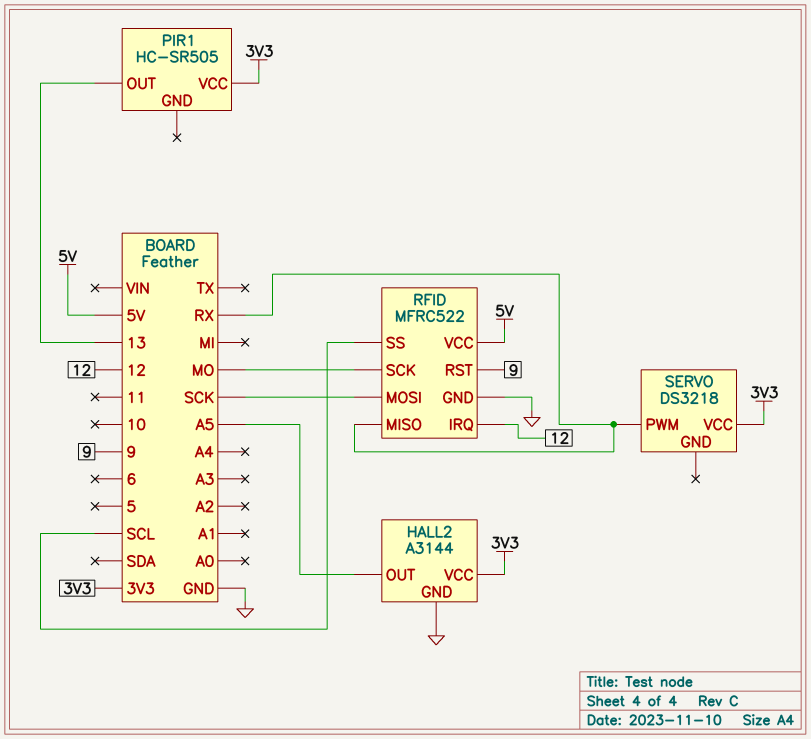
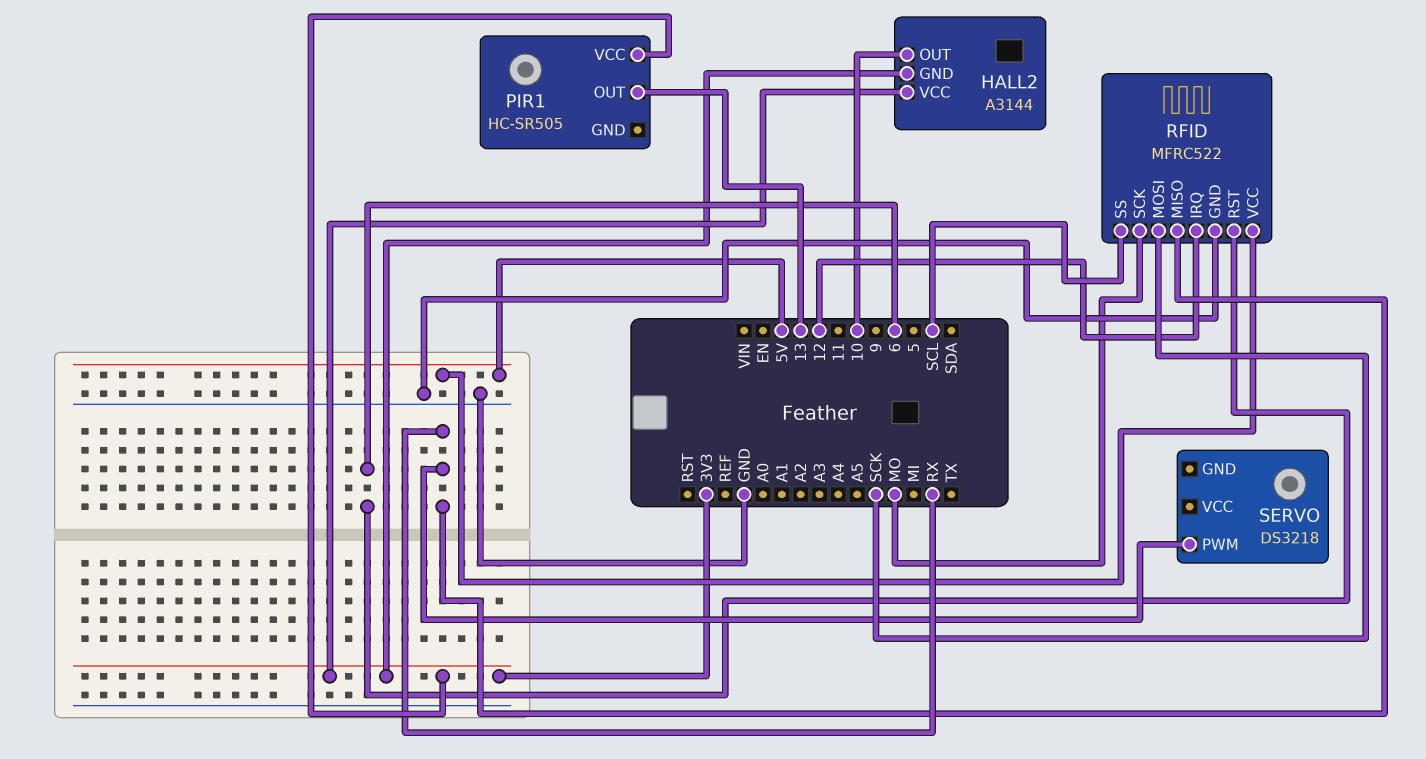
HALL2 pin GND: GND -> 3V3
HALL2 pin OUT: A5 -> 10
RFID pin RST: 9 -> 6
SERVO pin VCC: 3V3 -> none

